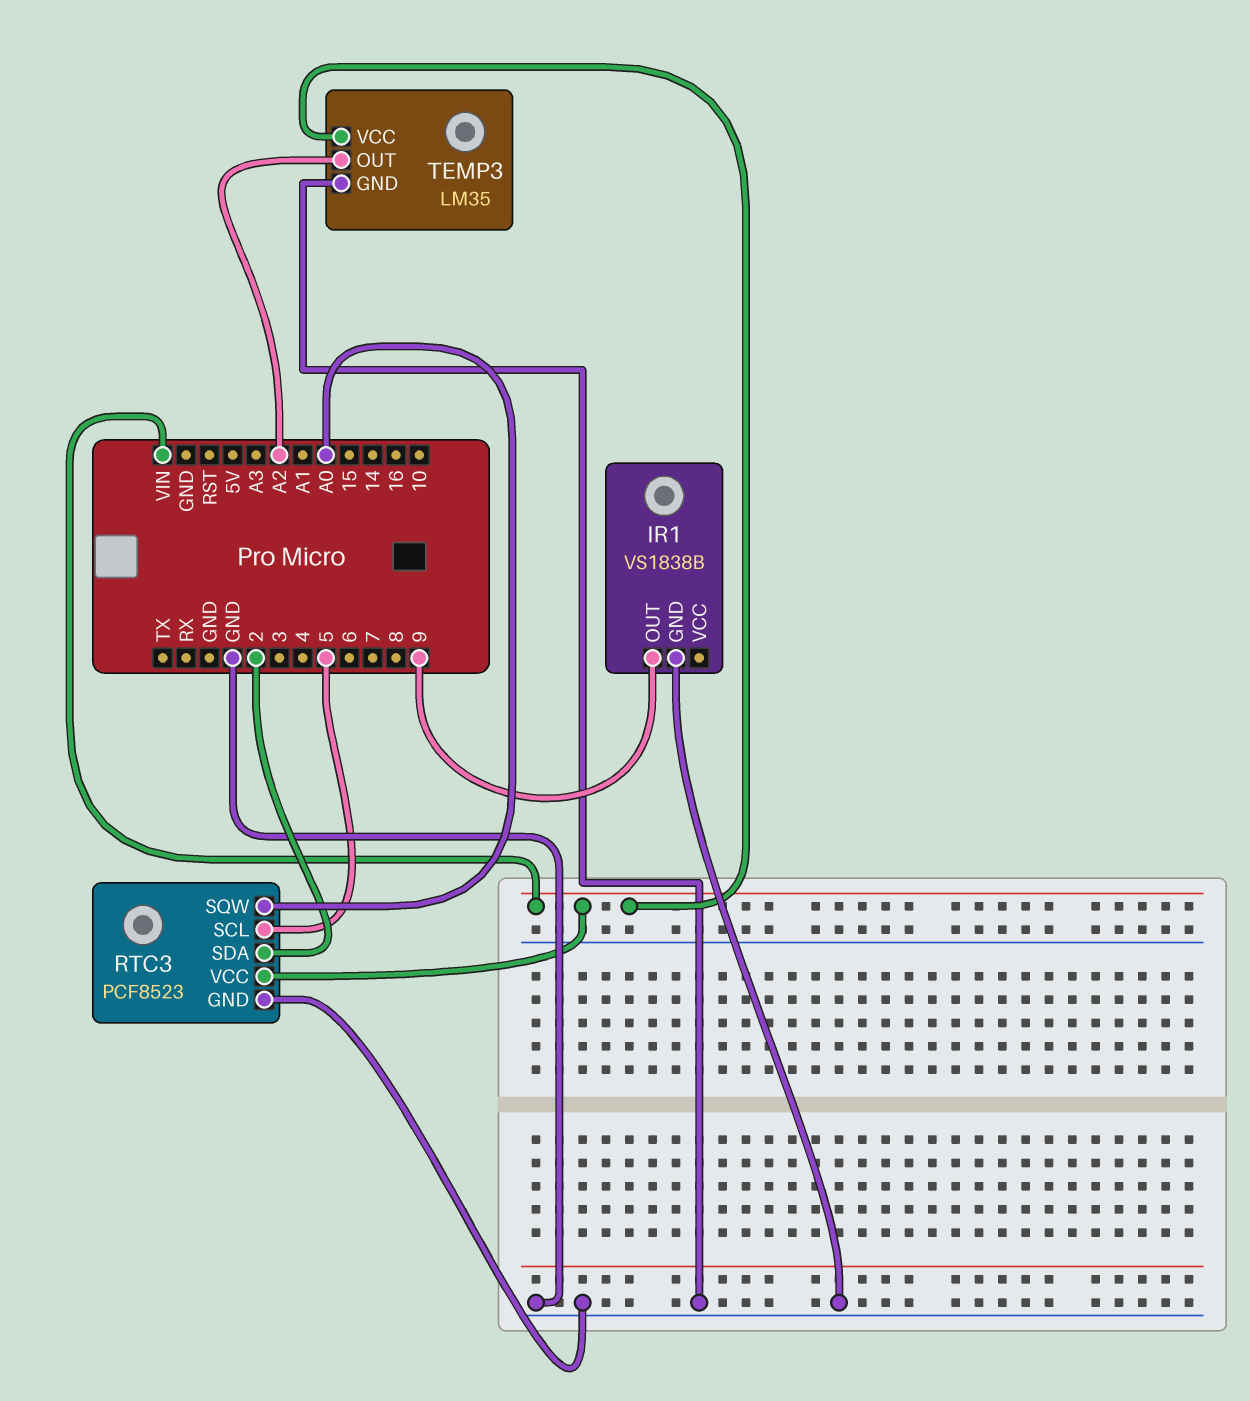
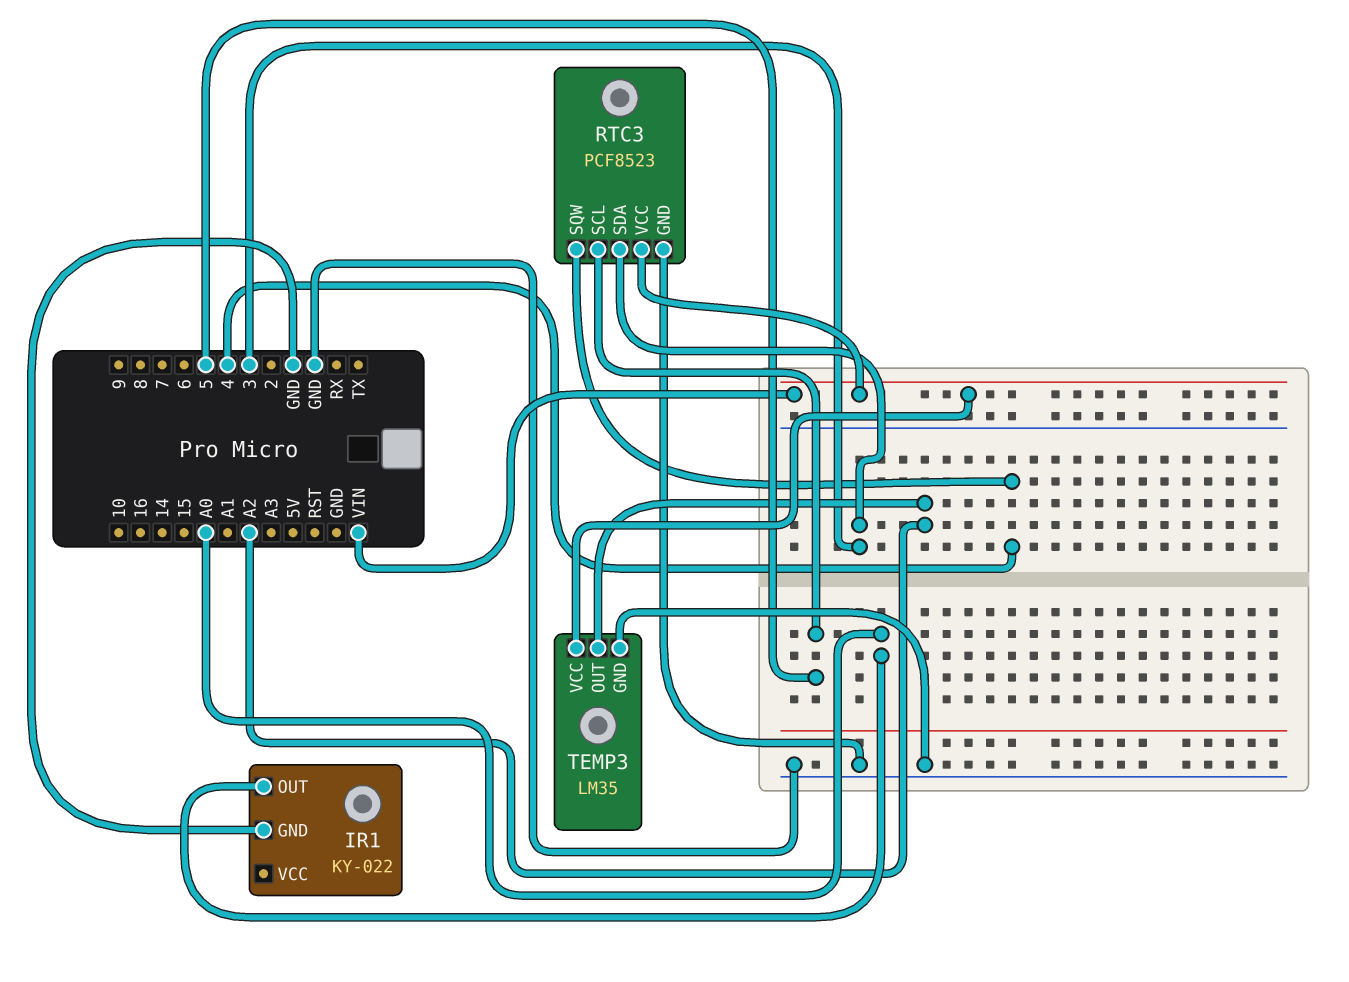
IR1: VS1838B -> KY-022
IR1 pin OUT: 9 -> A0
RTC3 pin SDA: 2 -> 3
RTC3 pin SQW: A0 -> 4

